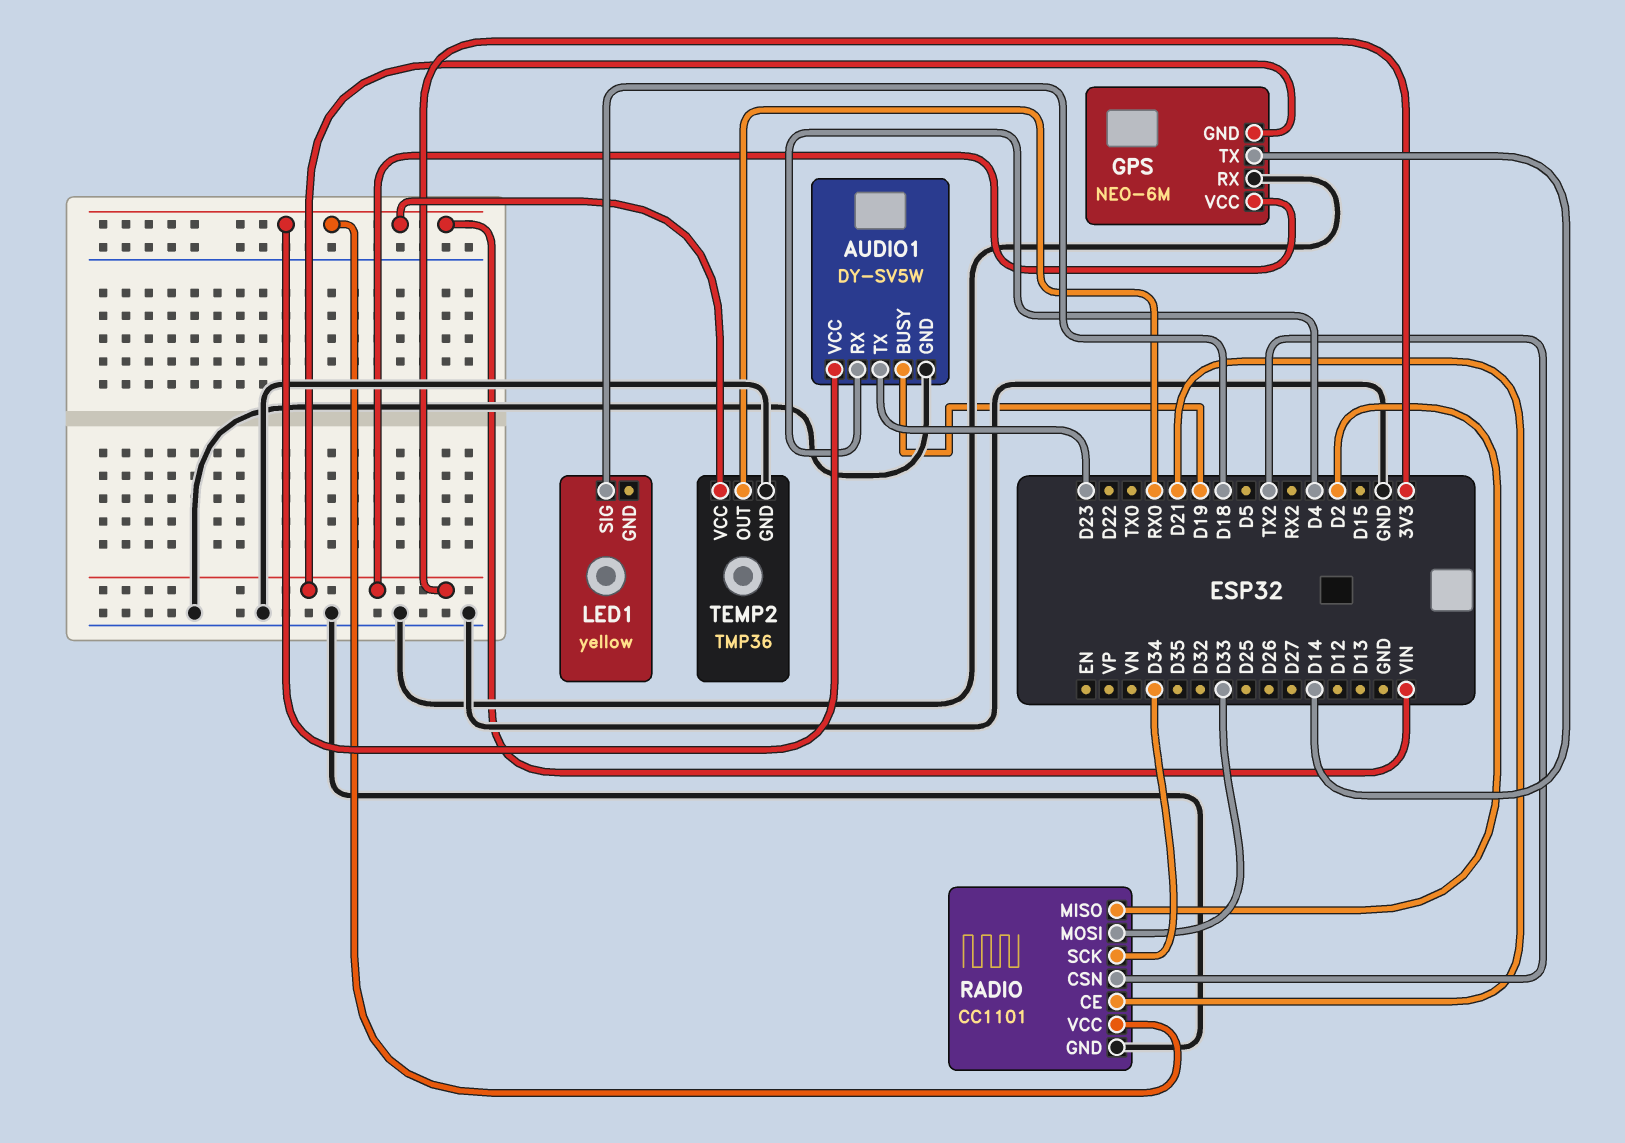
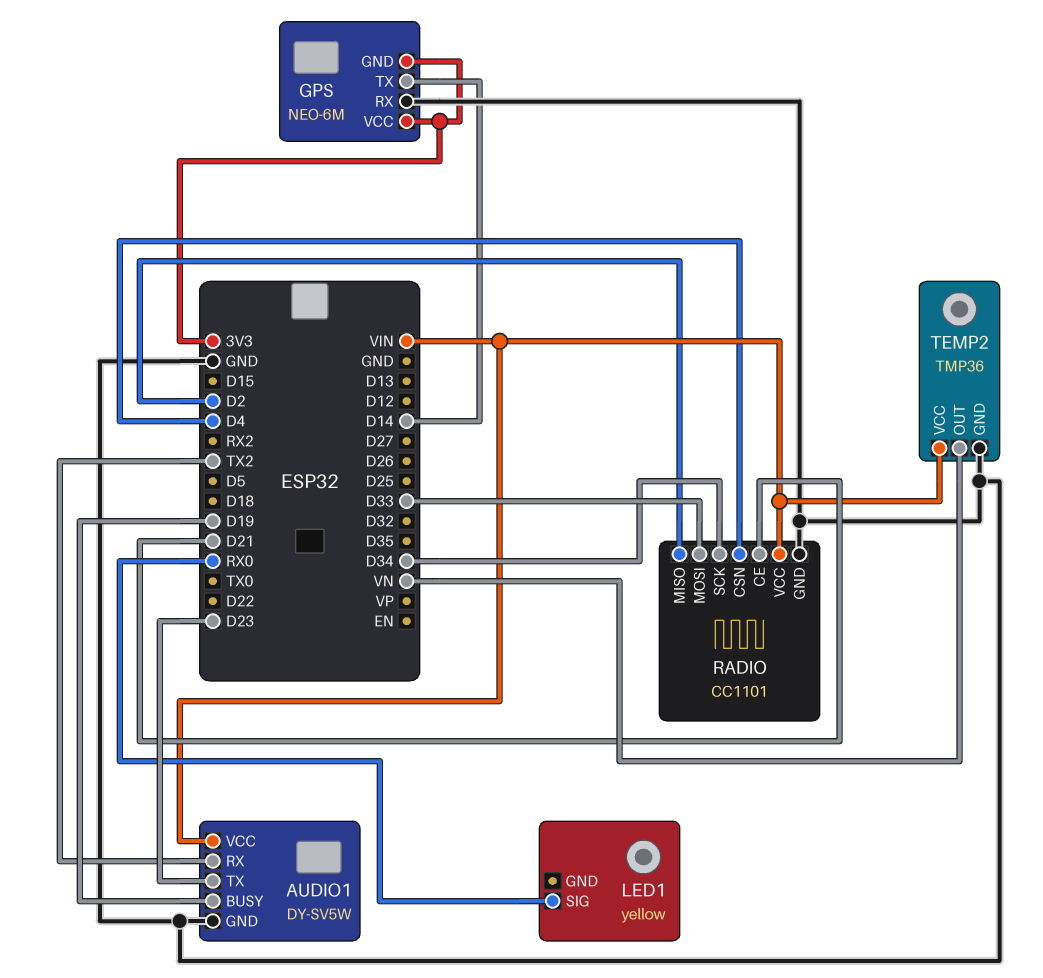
AUDIO1 pin RX: D4 -> TX2
LED1 pin SIG: D18 -> RX0
RADIO pin CSN: TX2 -> D4
TEMP2 pin OUT: RX0 -> VN

